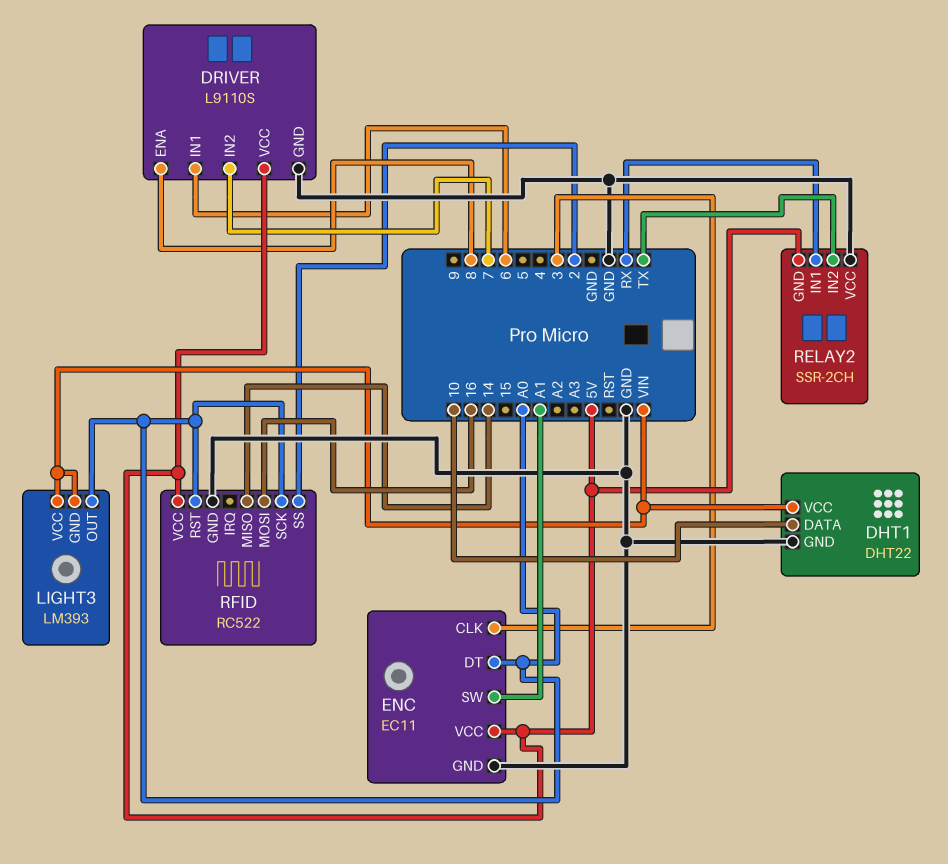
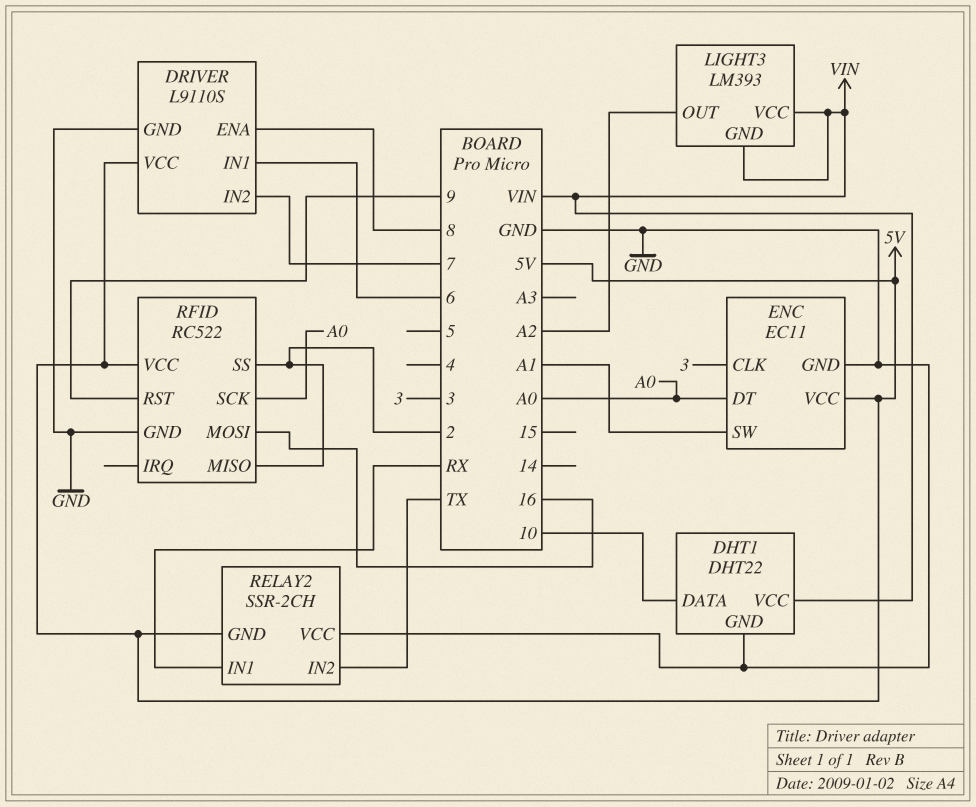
LIGHT3 pin OUT: A0 -> A2
RFID pin MISO: 14 -> 2
RFID pin RST: A0 -> 9

